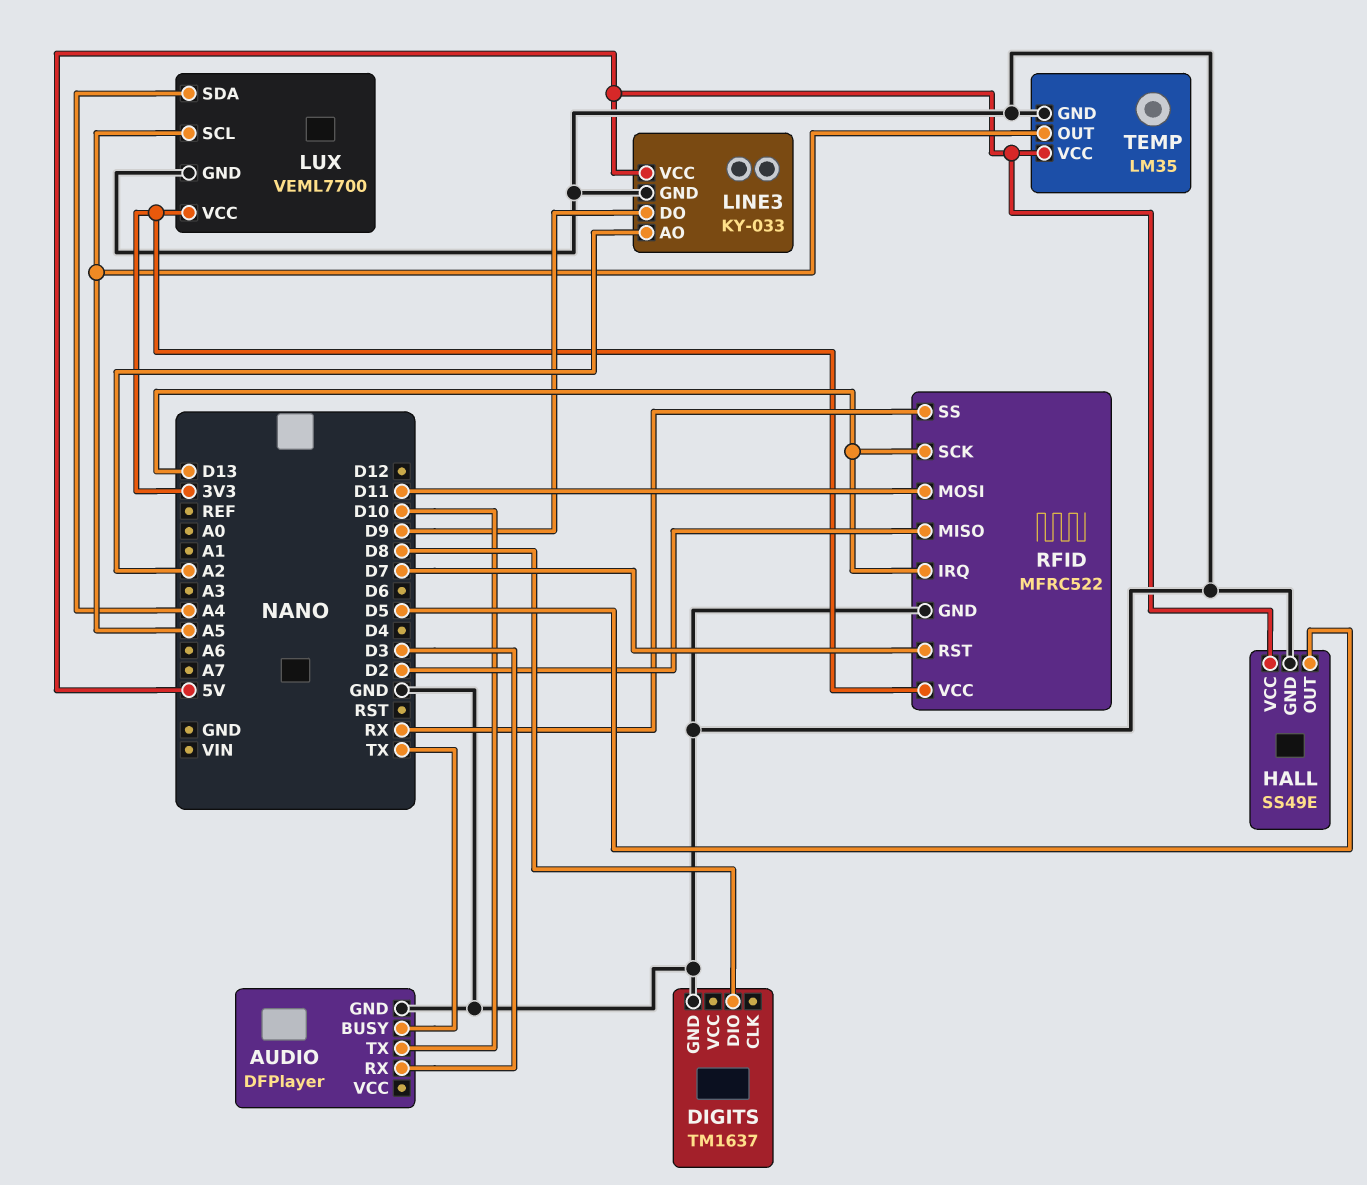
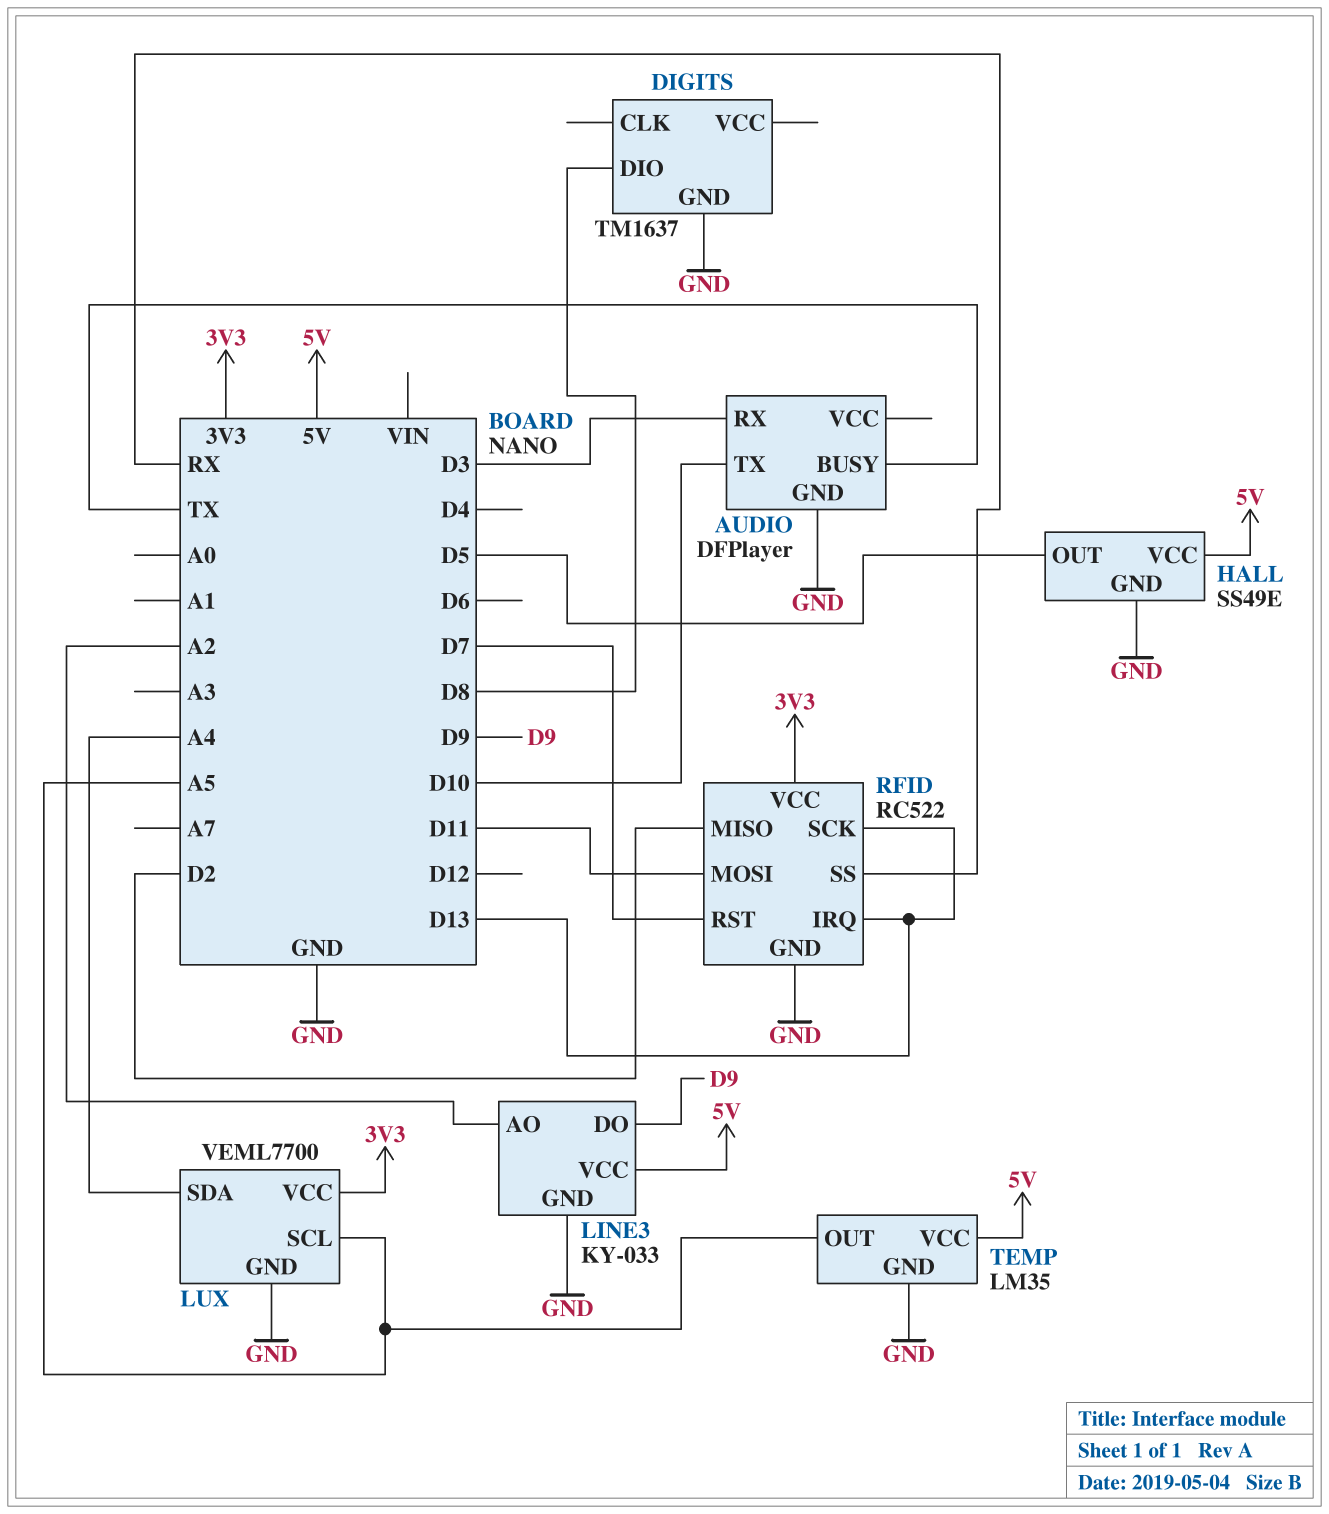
RFID: MFRC522 -> RC522

